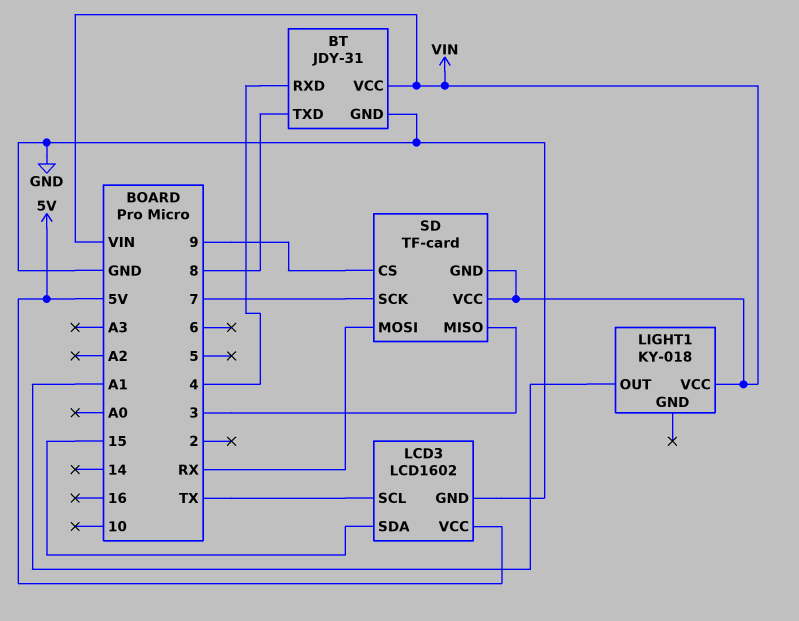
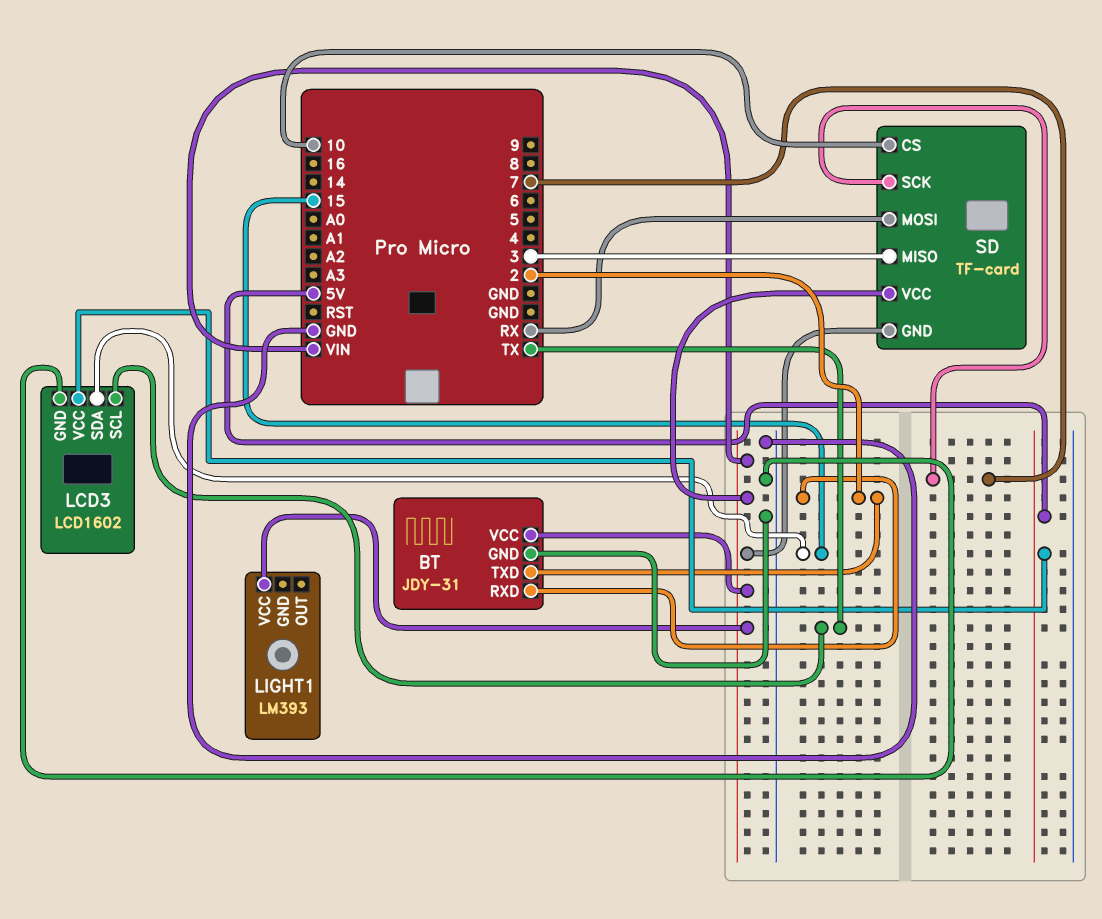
BT pin RXD: 4 -> 2
BT pin TXD: 8 -> 2
LIGHT1: KY-018 -> LM393
LIGHT1 pin OUT: A1 -> none
SD pin CS: 9 -> 10

